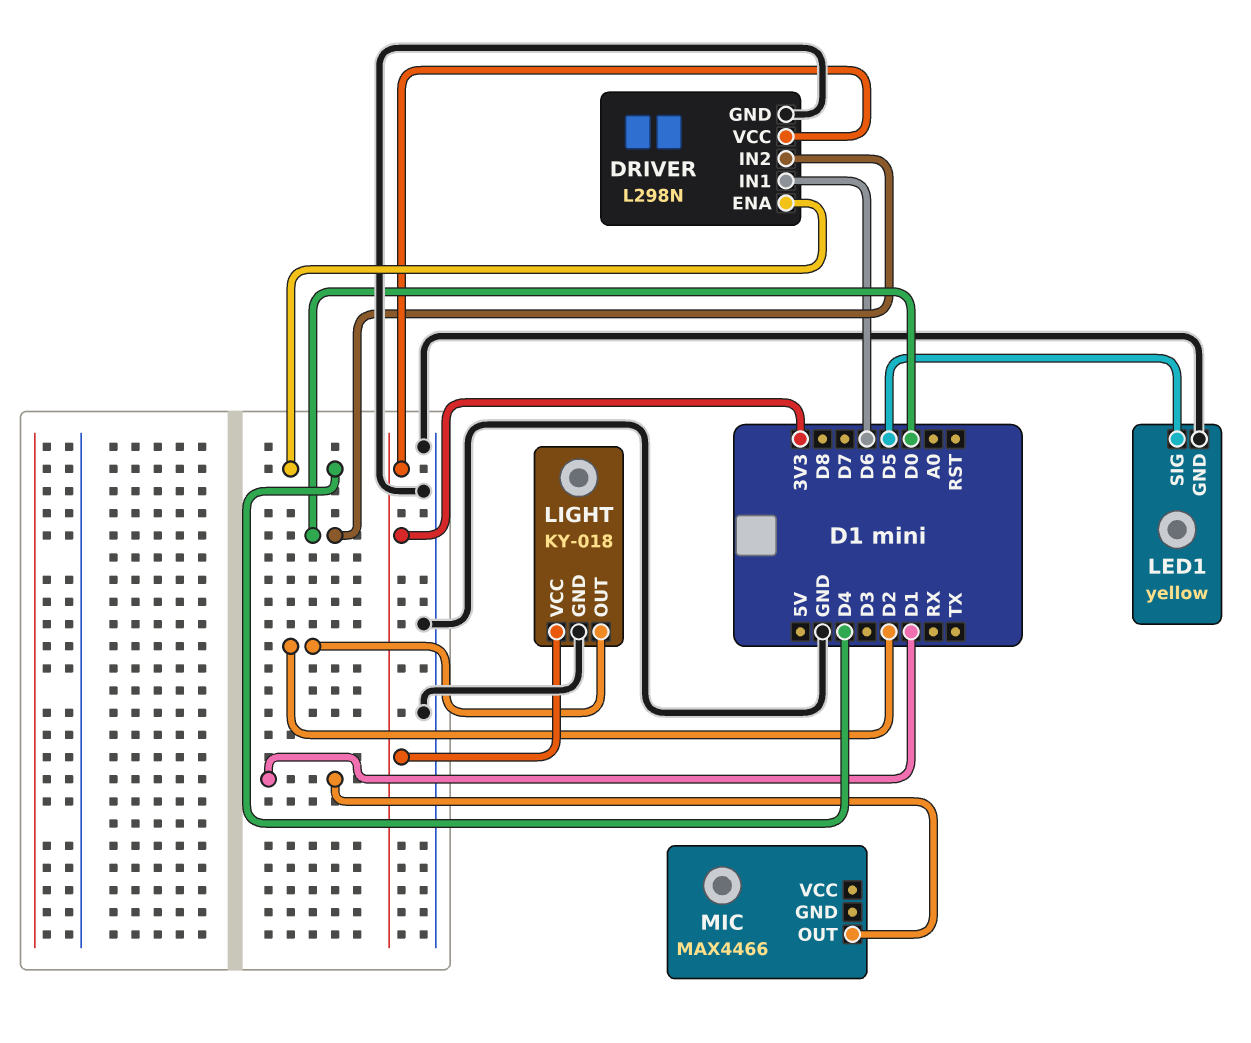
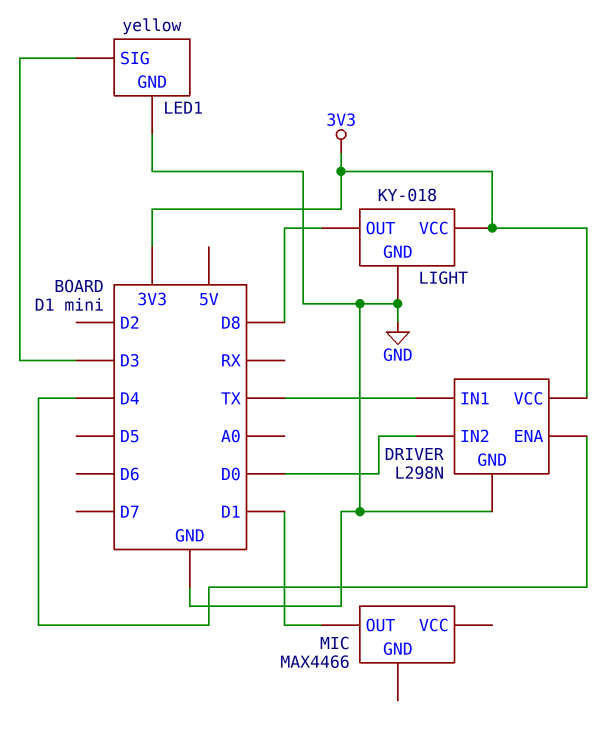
DRIVER pin IN1: D6 -> TX
LED1 pin SIG: D5 -> D3
LIGHT pin OUT: D2 -> D8

